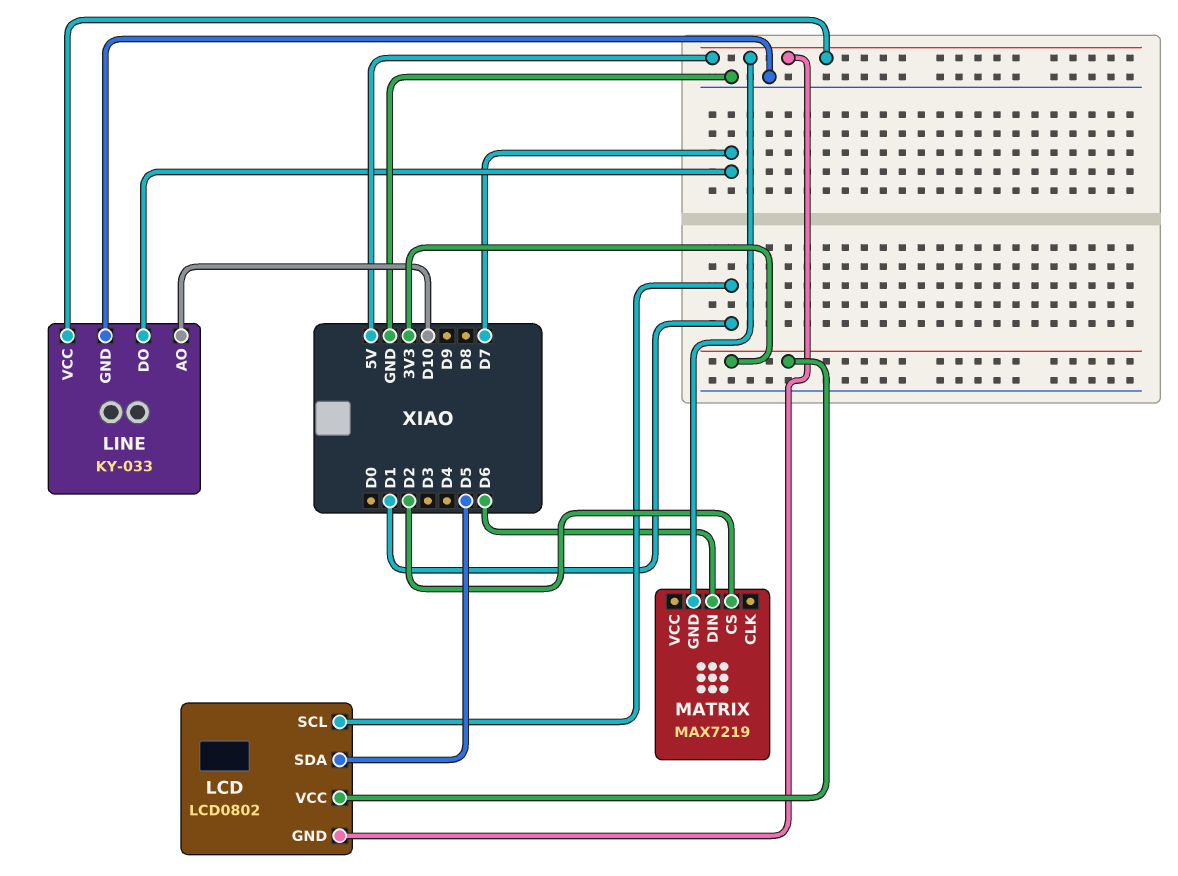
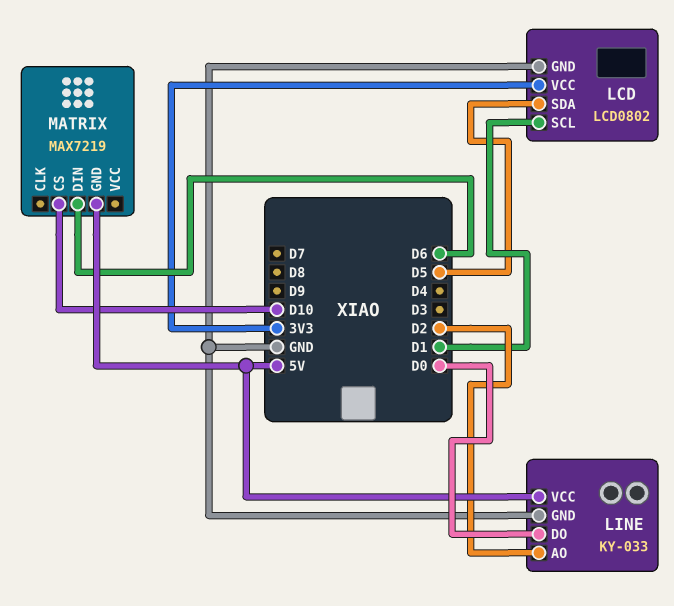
LCD pin GND: 5V -> GND
LINE pin AO: D10 -> D2
LINE pin DO: D7 -> D0
MATRIX pin CS: D2 -> D10

